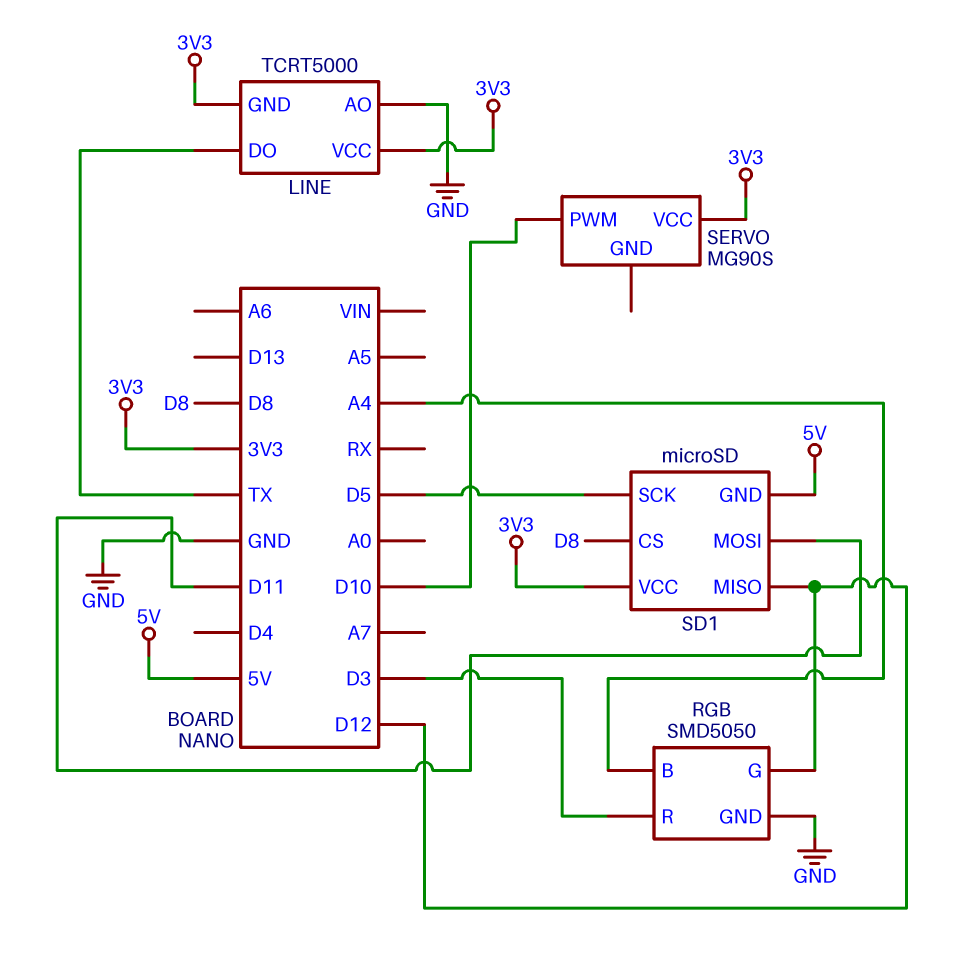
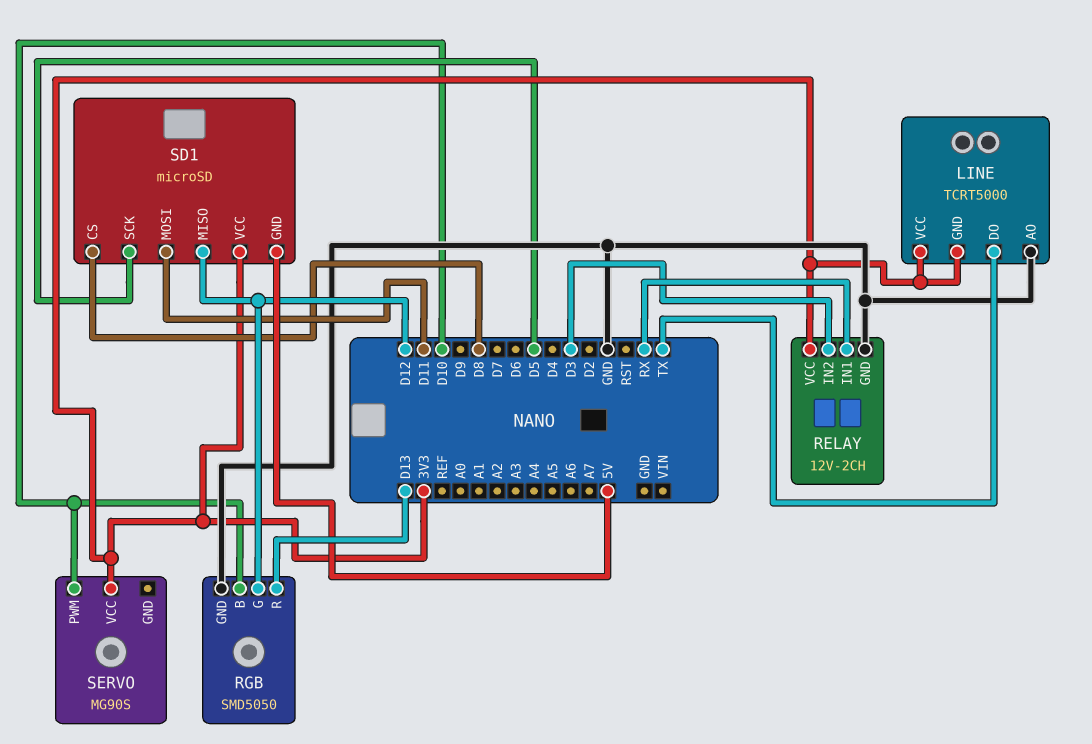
RELAY: none -> 12V-2CH
RELAY pin GND: none -> GND
RELAY pin IN1: none -> RX
RELAY pin IN2: none -> D3
RELAY pin VCC: none -> 3V3
RGB pin B: A4 -> D10
RGB pin R: D3 -> D13

